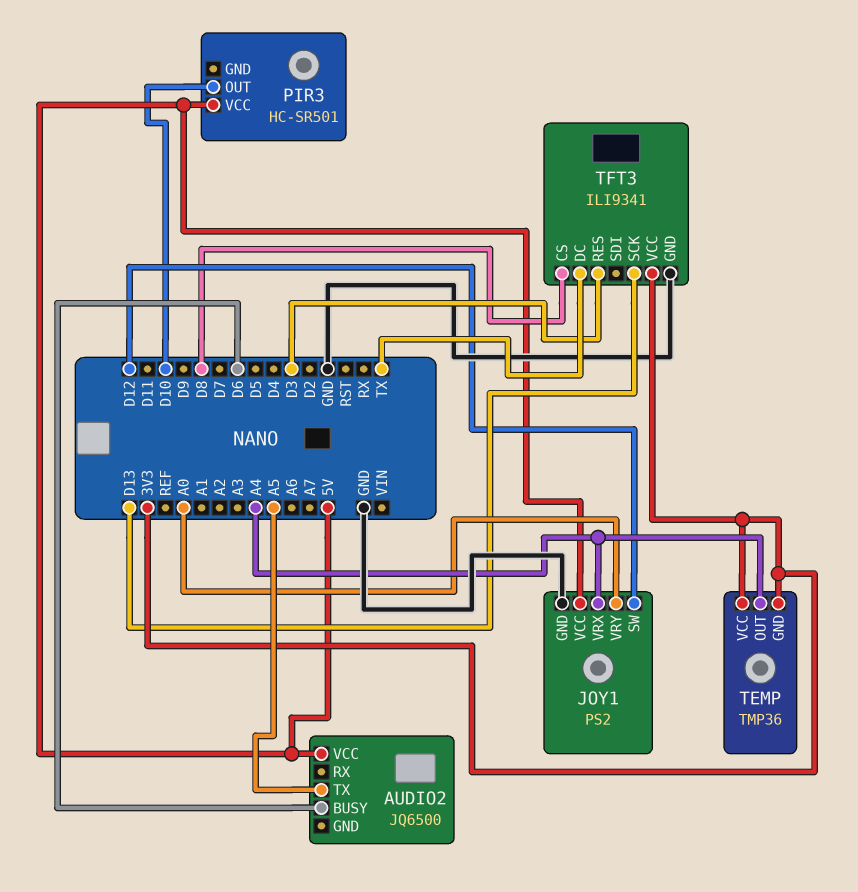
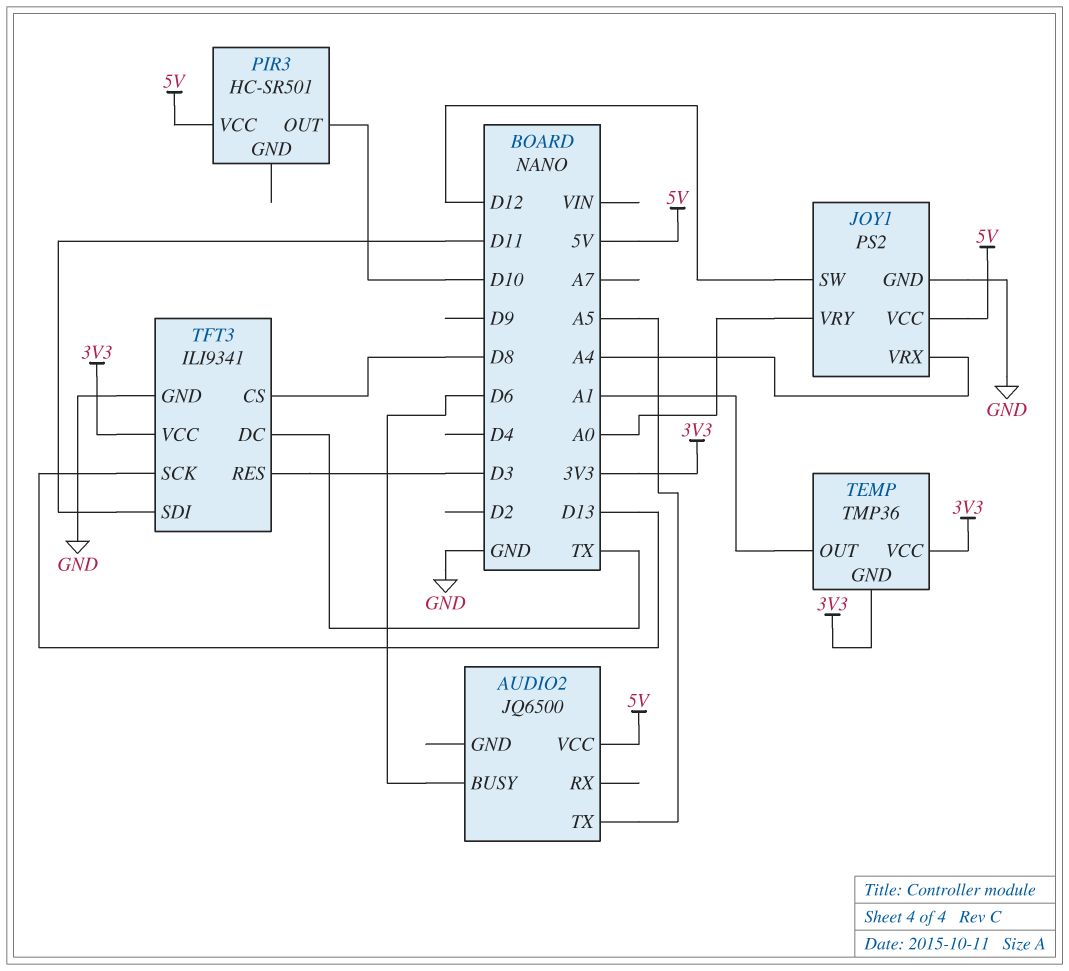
TEMP pin OUT: A4 -> A1
TFT3 pin SDI: none -> D11

